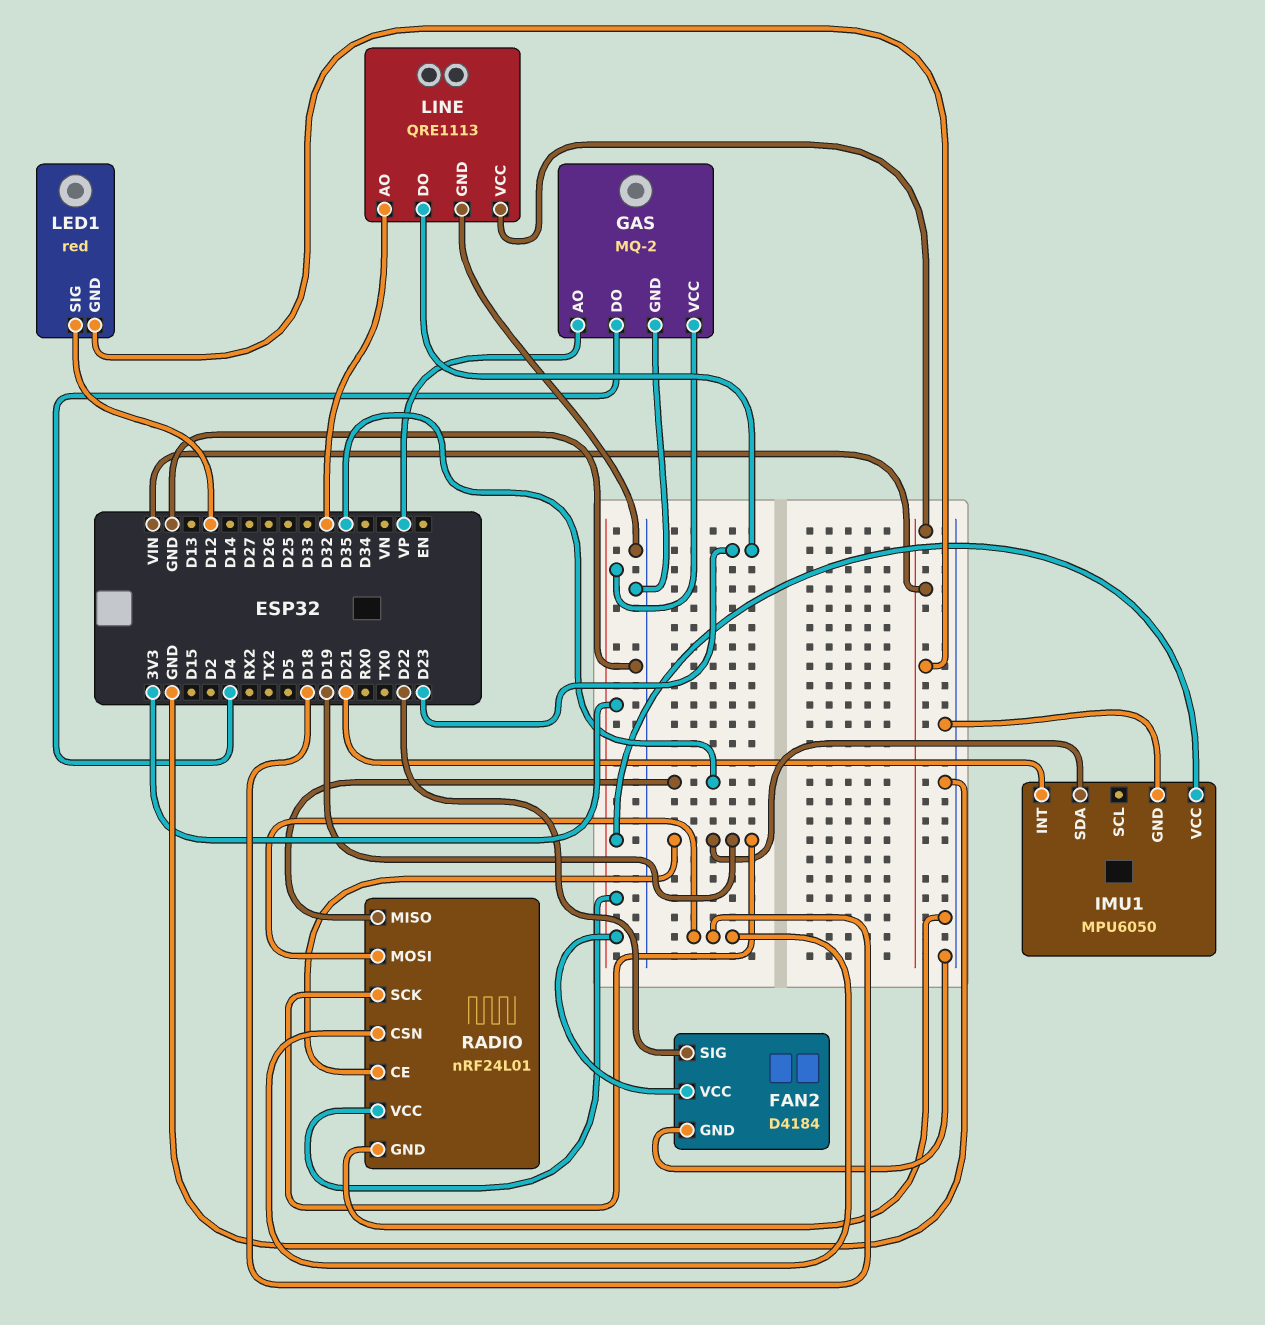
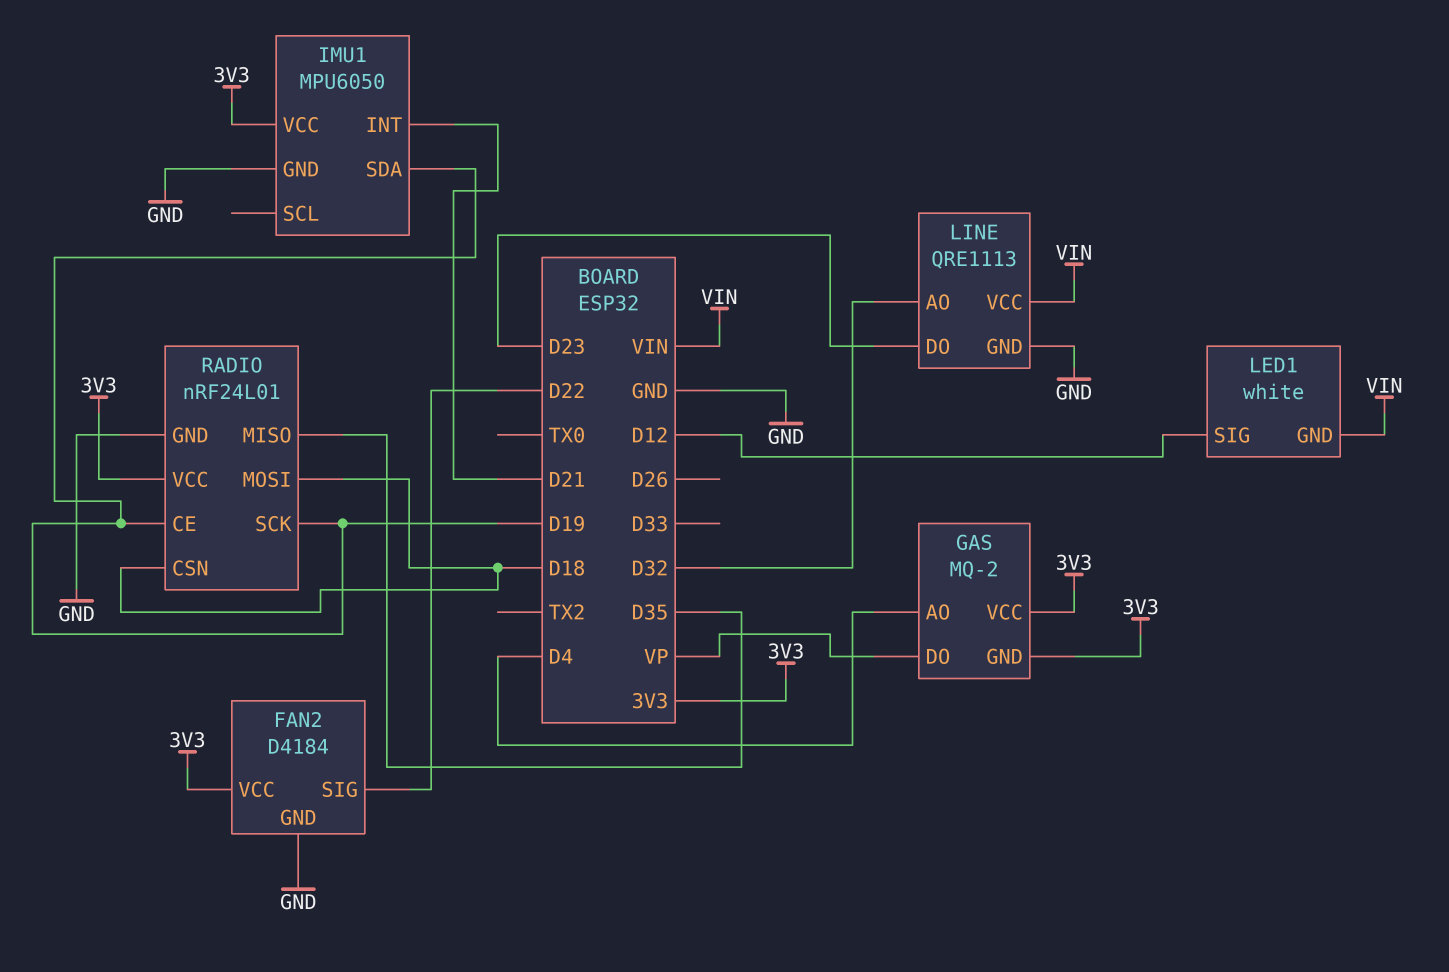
GAS pin AO: VP -> D4
GAS pin DO: D4 -> VP
GAS pin GND: GND -> 3V3
LED1: red -> white

